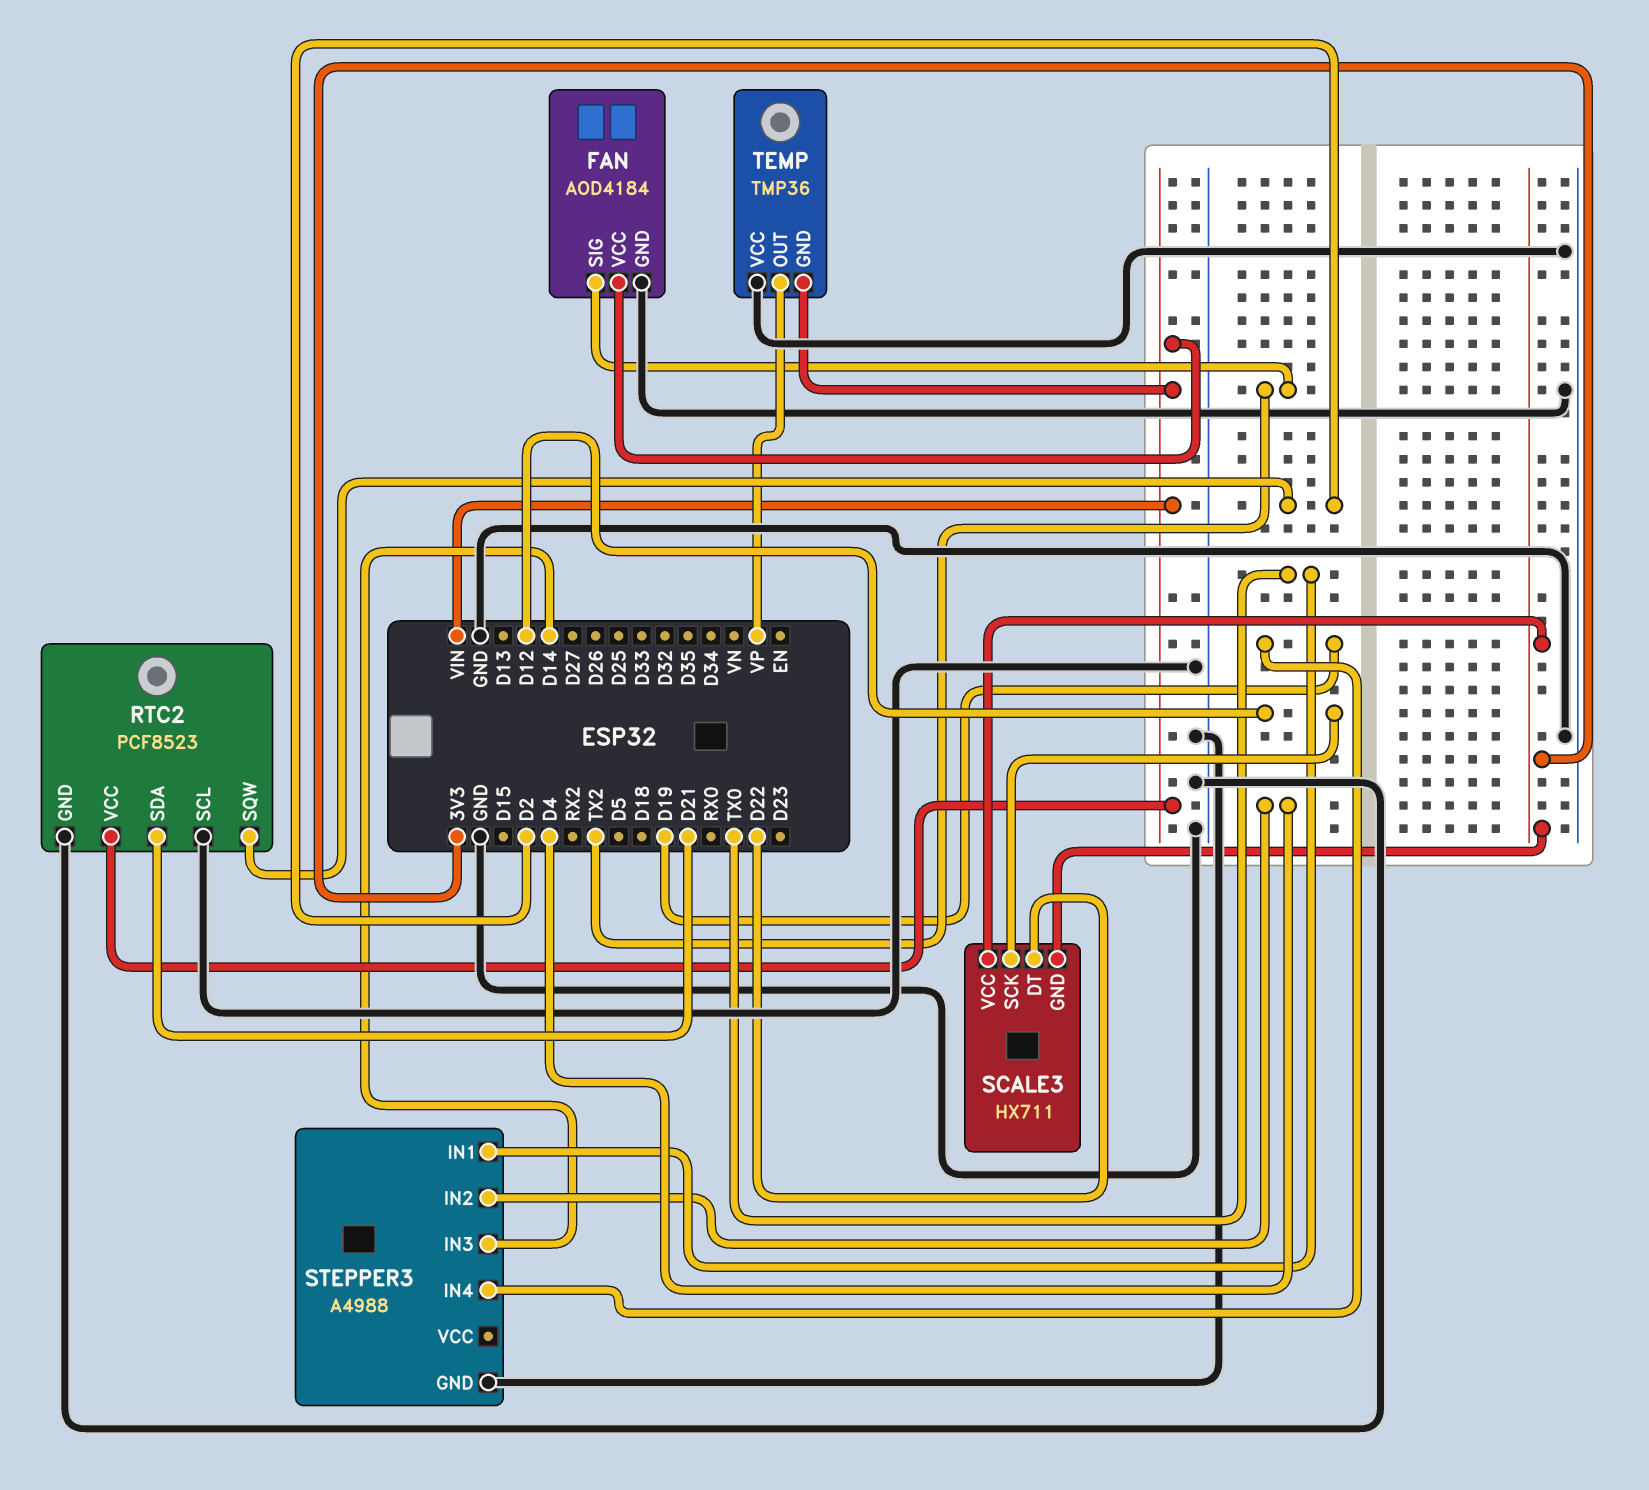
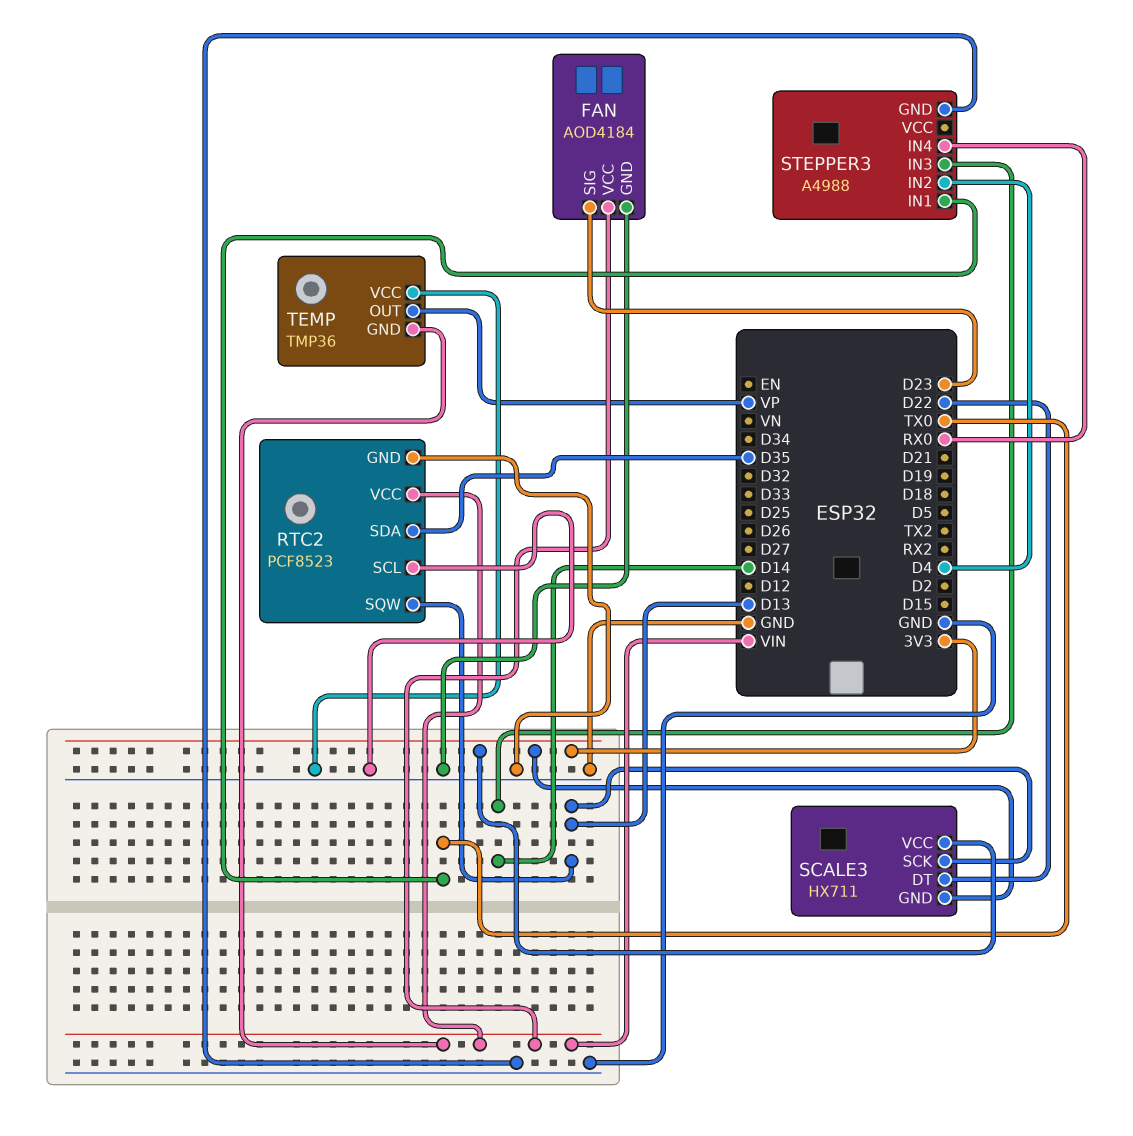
FAN pin SIG: TX2 -> D23
RTC2 pin SDA: D21 -> D35
RTC2 pin SQW: D2 -> D13
SCALE3 pin SCK: D12 -> D13
STEPPER3 pin IN4: D19 -> RX0

